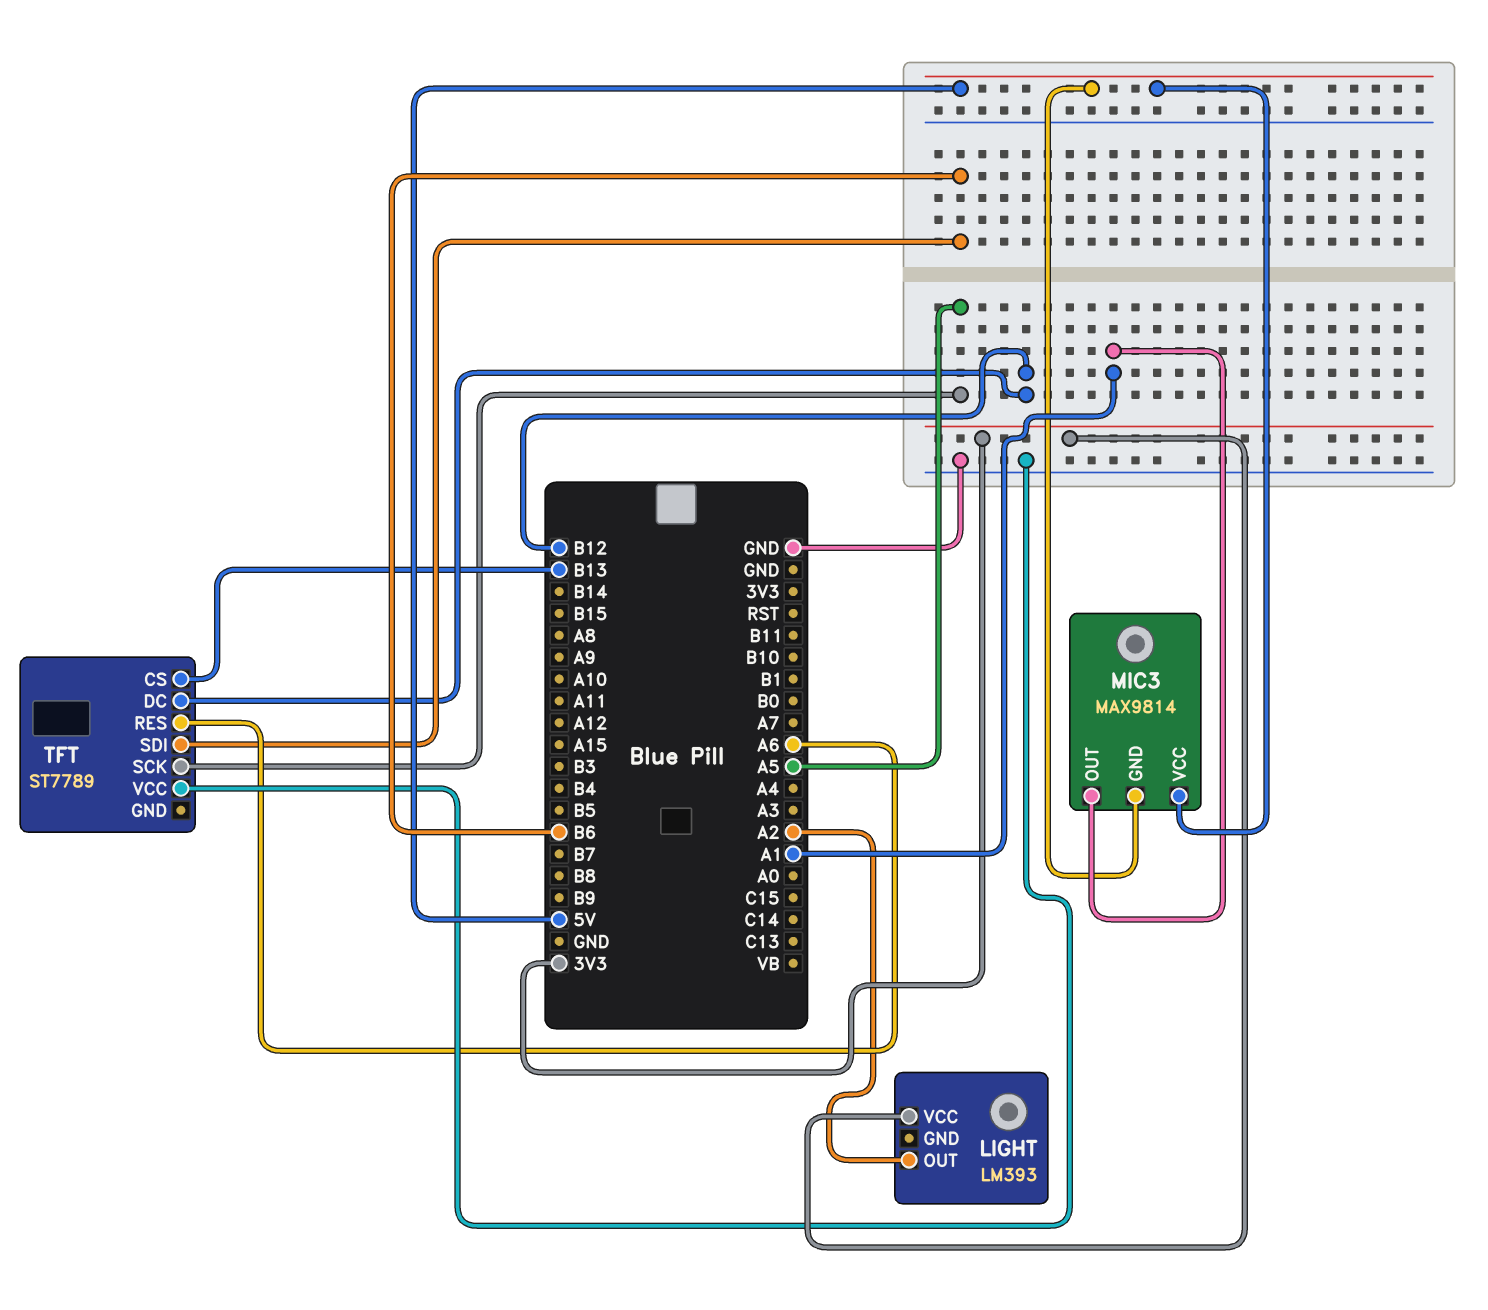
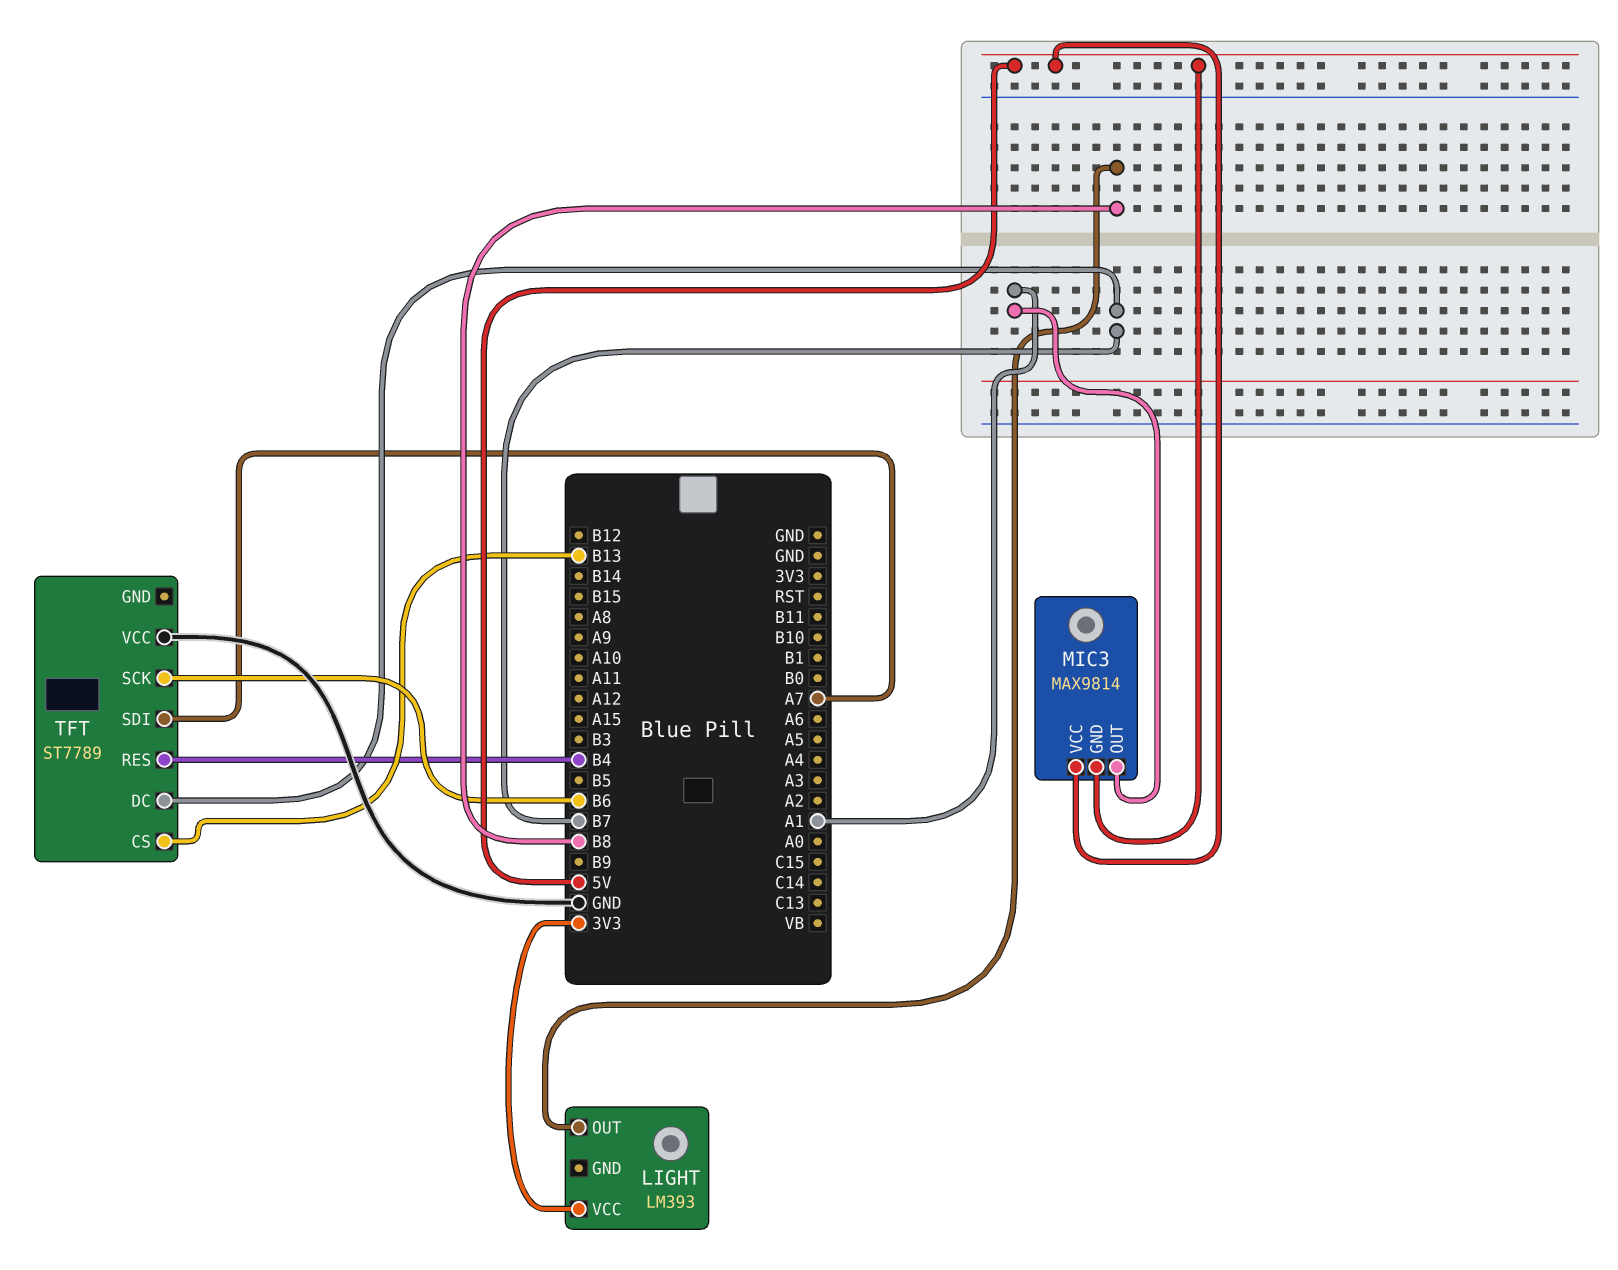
LIGHT pin OUT: A2 -> B8
TFT pin DC: B12 -> B7
TFT pin RES: A6 -> B4
TFT pin SCK: A5 -> B6
TFT pin SDI: B6 -> A7

